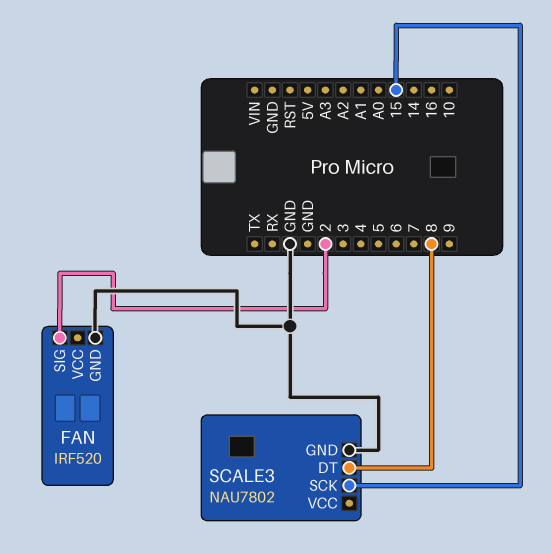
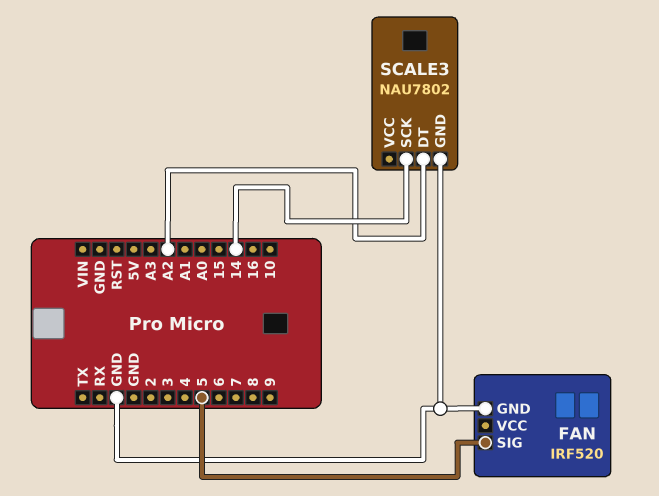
FAN pin SIG: 2 -> 5
SCALE3 pin DT: 8 -> A2
SCALE3 pin SCK: 15 -> 14

